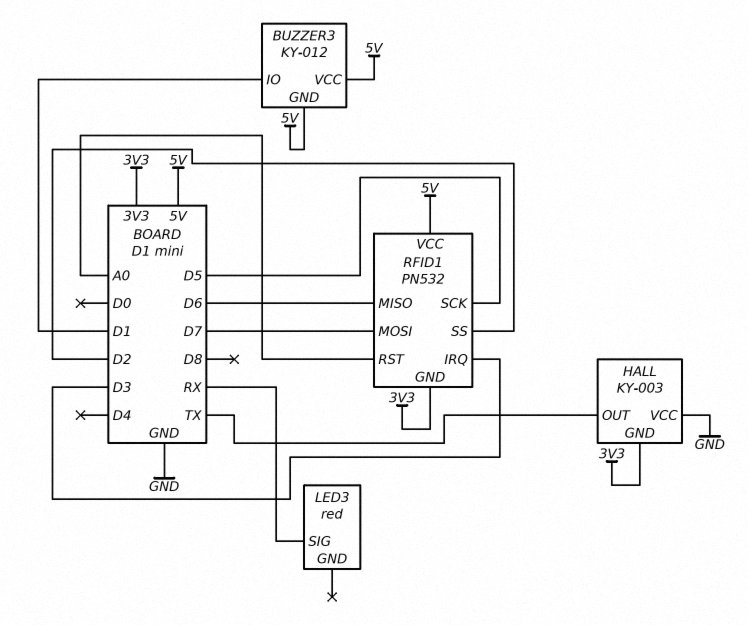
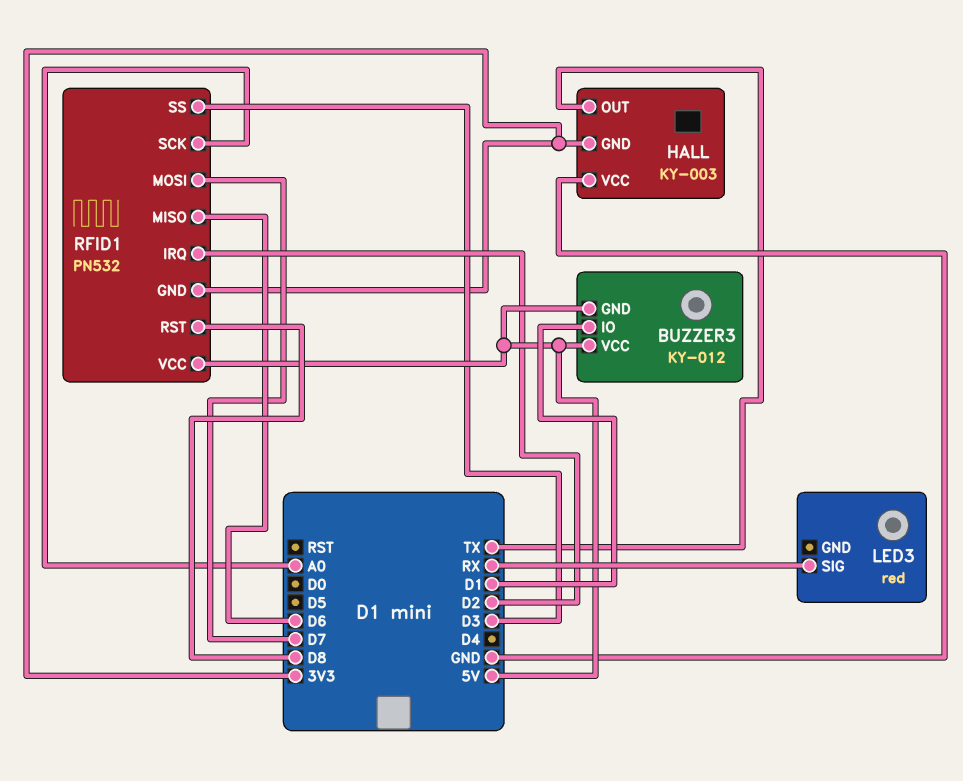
RFID1 pin IRQ: D3 -> D2
RFID1 pin RST: A0 -> D8
RFID1 pin SCK: D5 -> A0
RFID1 pin SS: D2 -> D3

